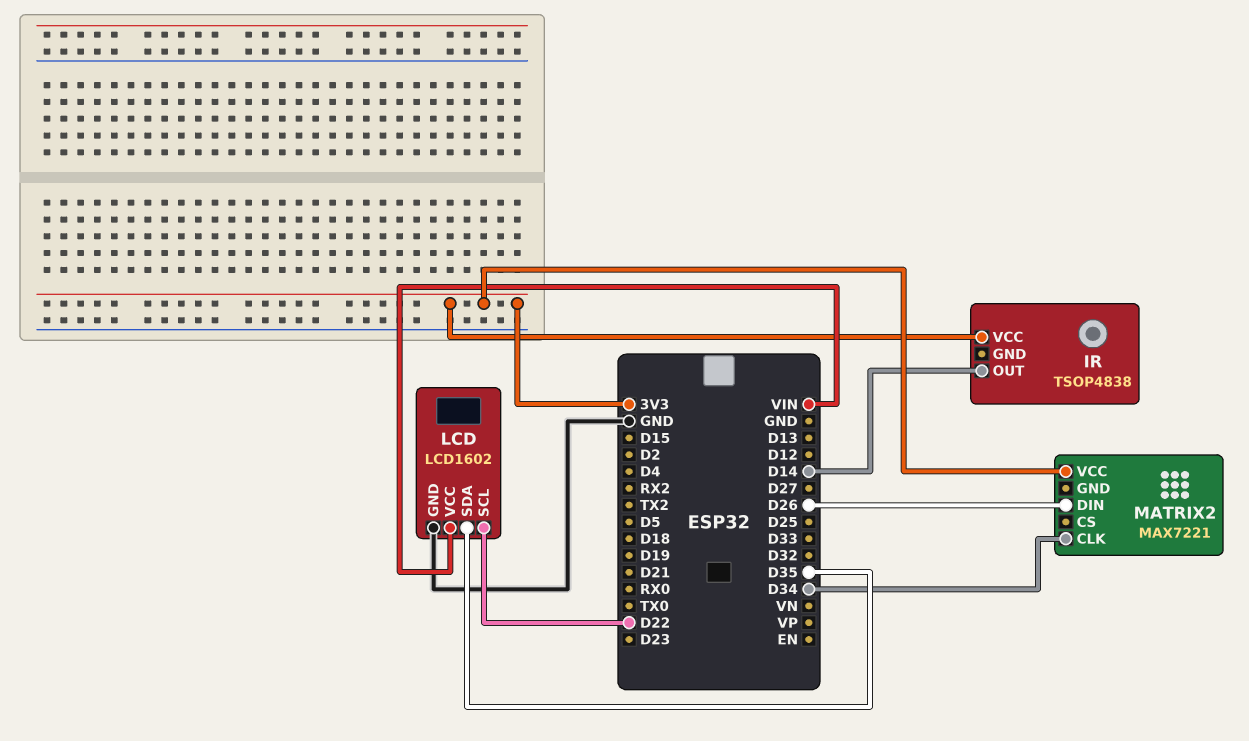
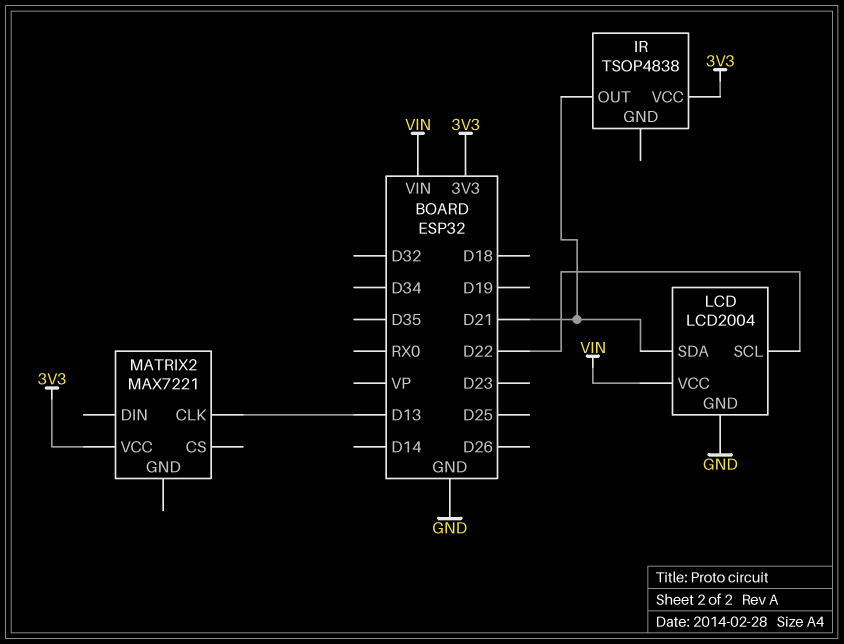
IR pin OUT: D14 -> D21
LCD: LCD1602 -> LCD2004
LCD pin SDA: D35 -> D21
MATRIX2 pin CLK: D34 -> D13
MATRIX2 pin DIN: D26 -> none

